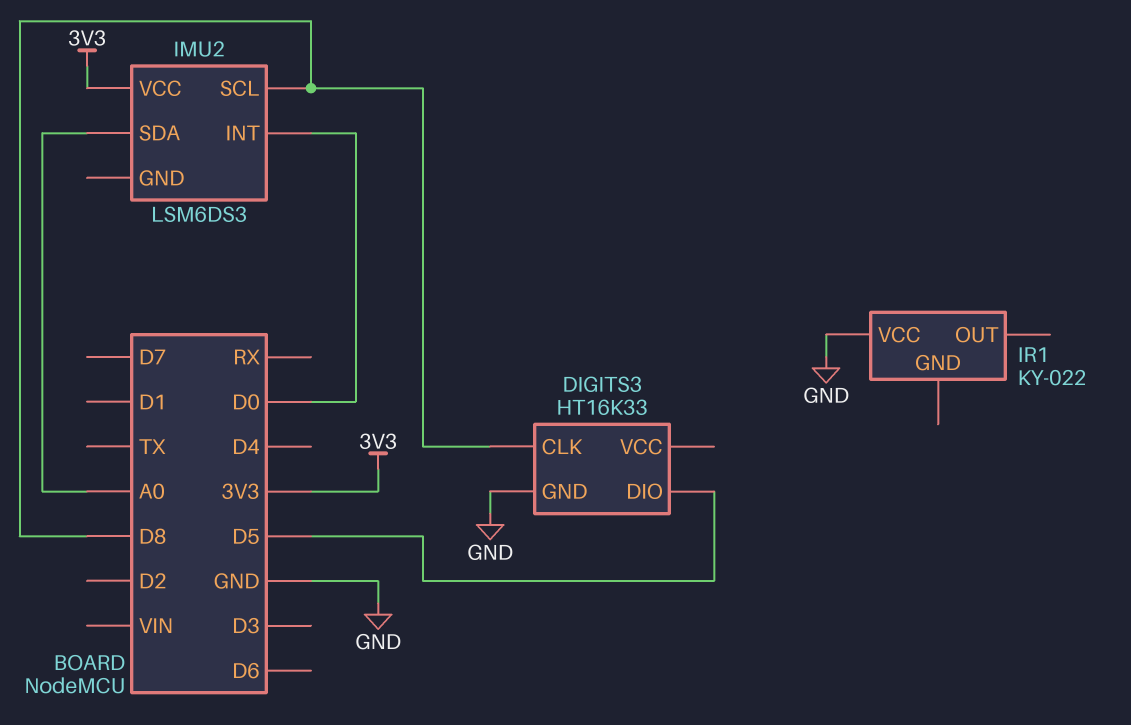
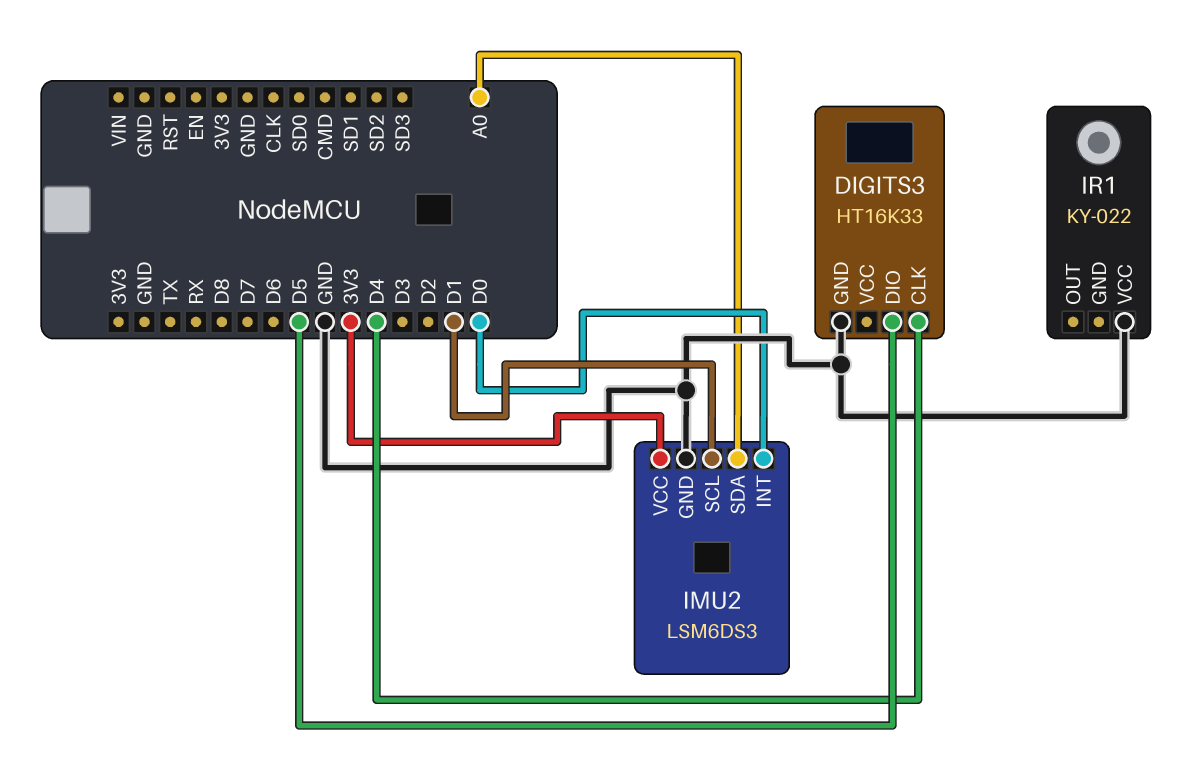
DIGITS3 pin CLK: D8 -> D4
IMU2 pin GND: none -> GND
IMU2 pin SCL: D8 -> D1

